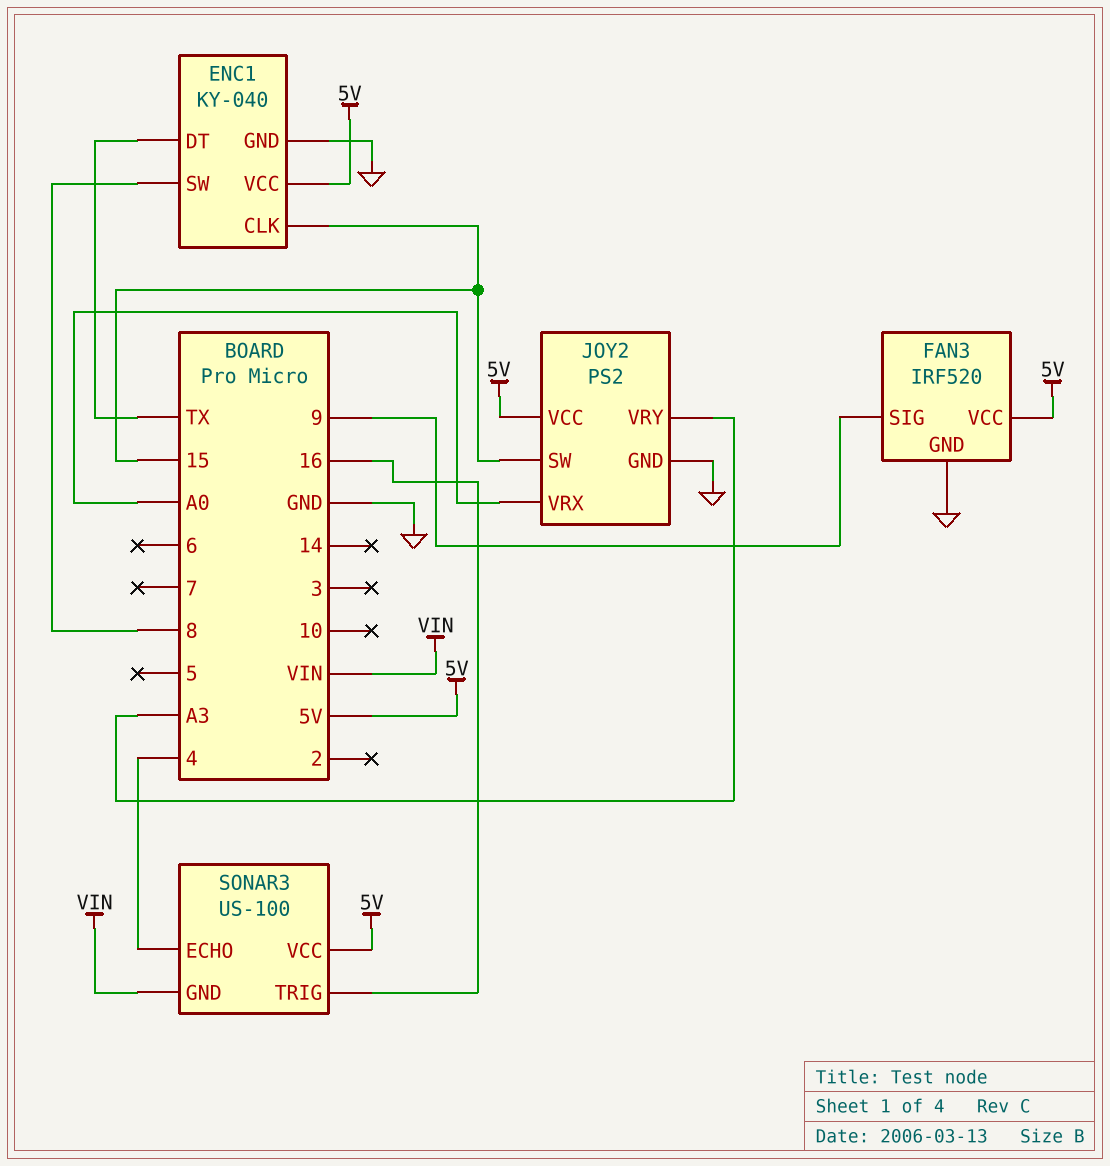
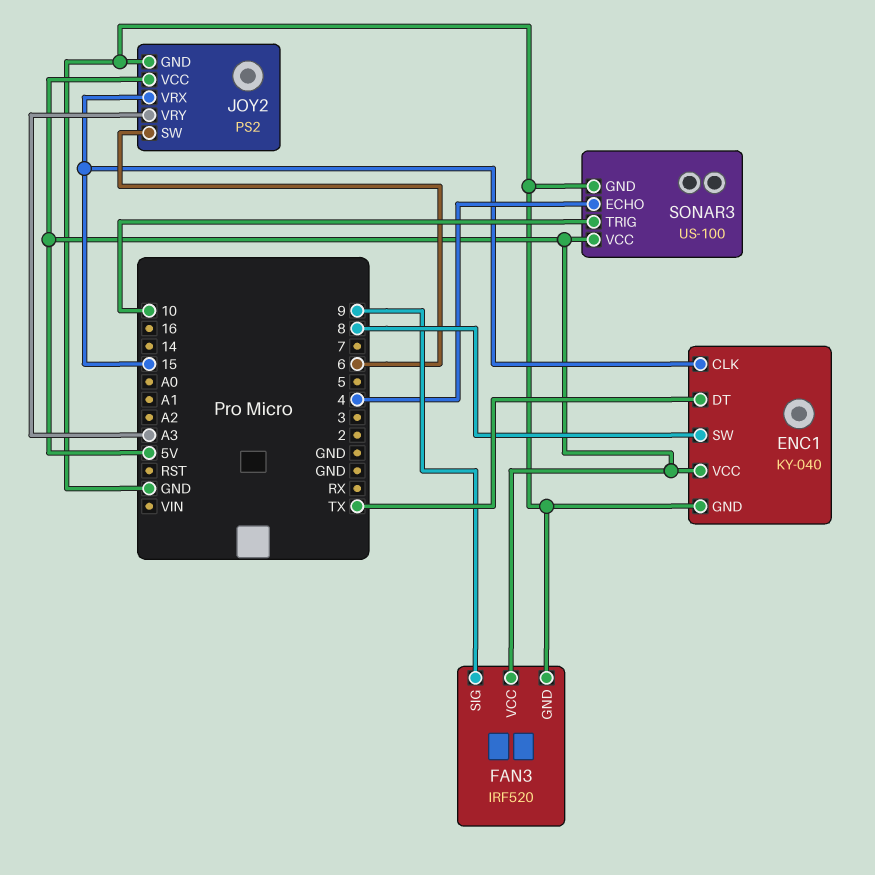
JOY2 pin SW: 15 -> 6
JOY2 pin VRX: A0 -> 15
SONAR3 pin GND: VIN -> GND
SONAR3 pin TRIG: 16 -> 10

